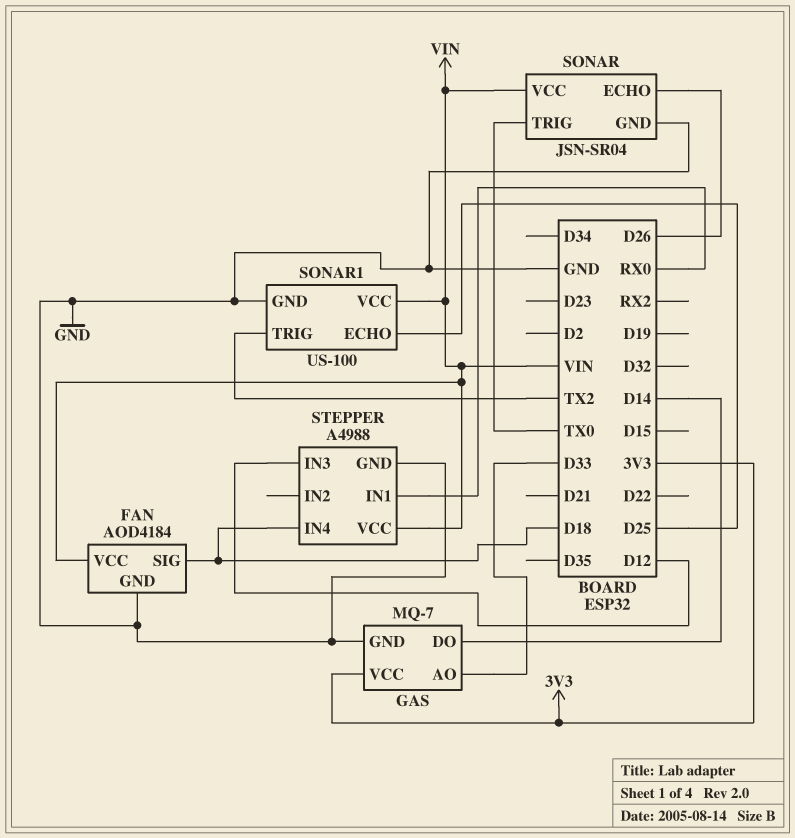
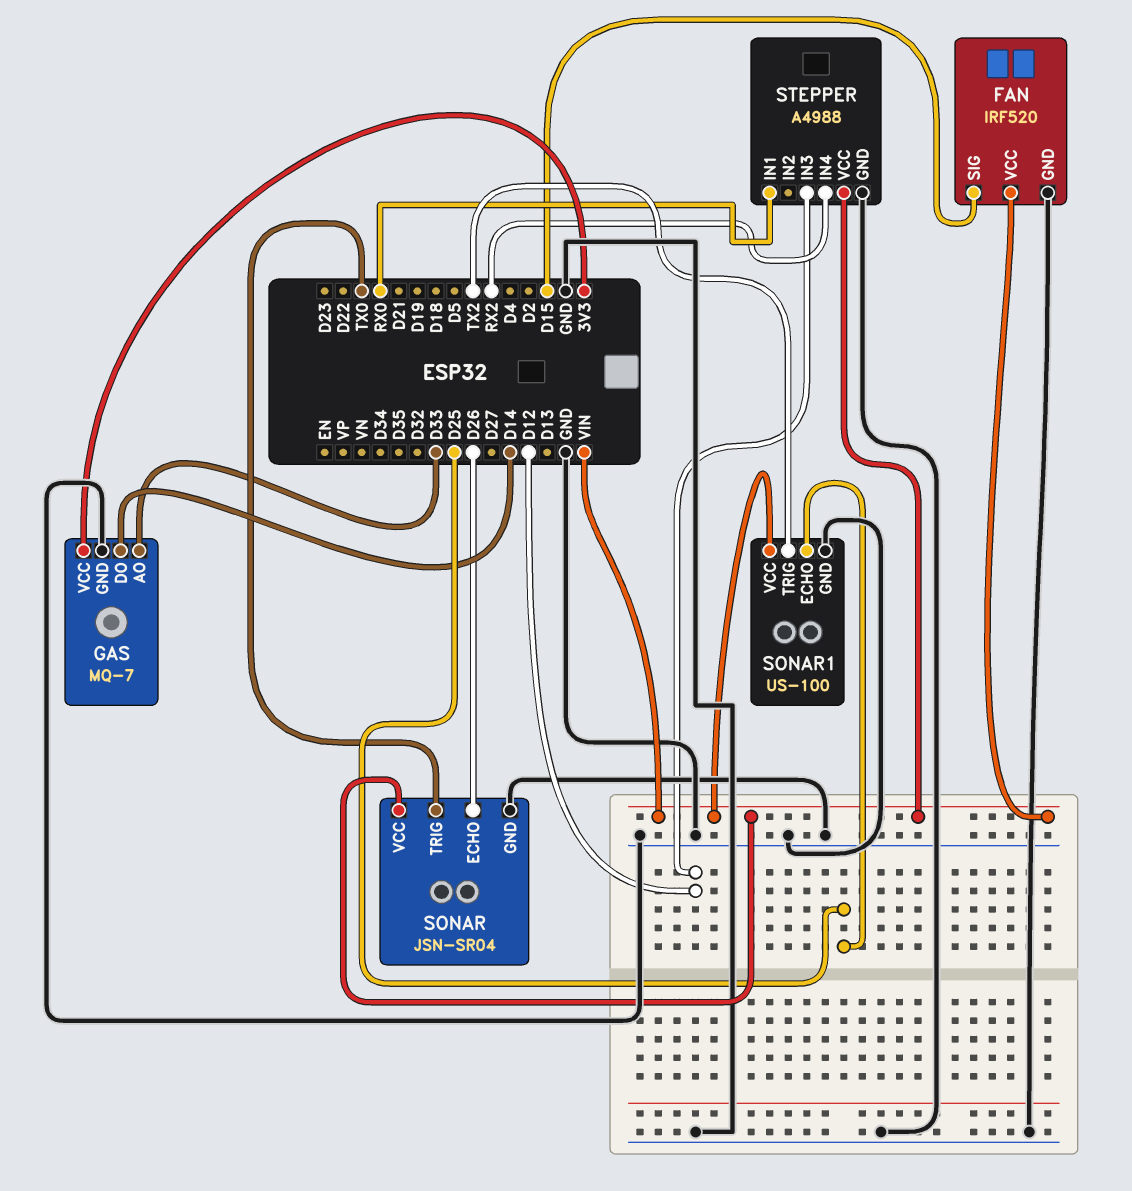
FAN: AOD4184 -> IRF520
FAN pin SIG: D18 -> D15
STEPPER pin IN4: D18 -> RX2

